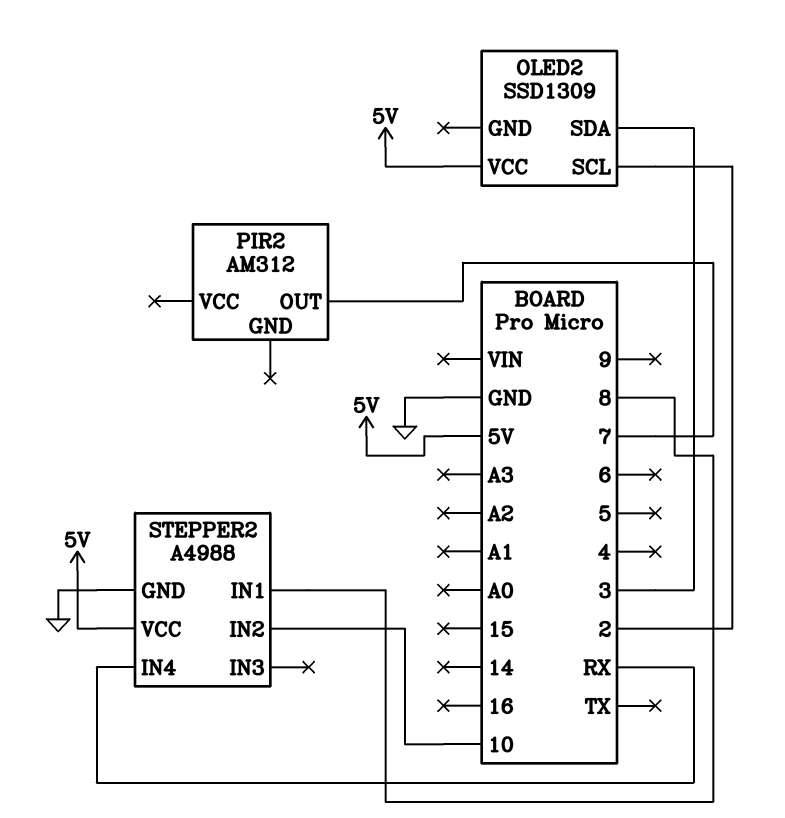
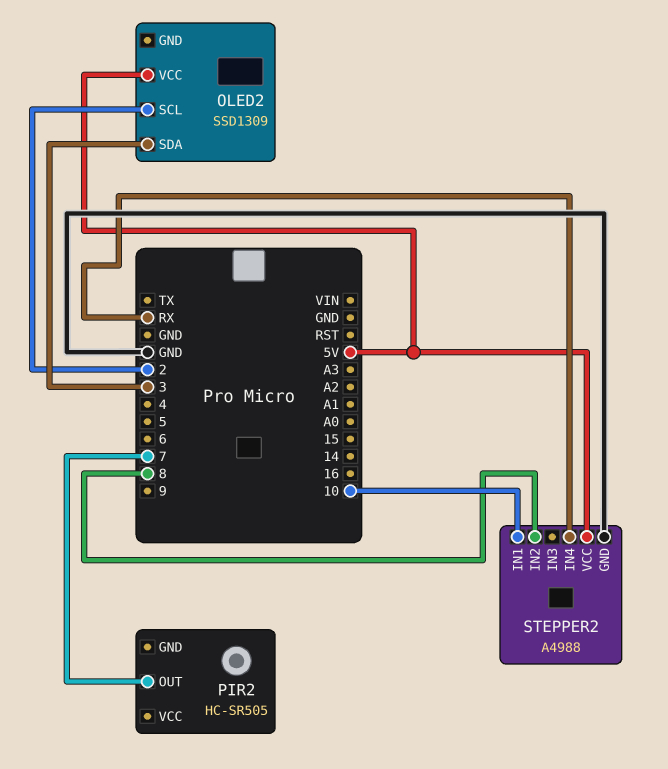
PIR2: AM312 -> HC-SR505
STEPPER2 pin IN1: 8 -> 10
STEPPER2 pin IN2: 10 -> 8

